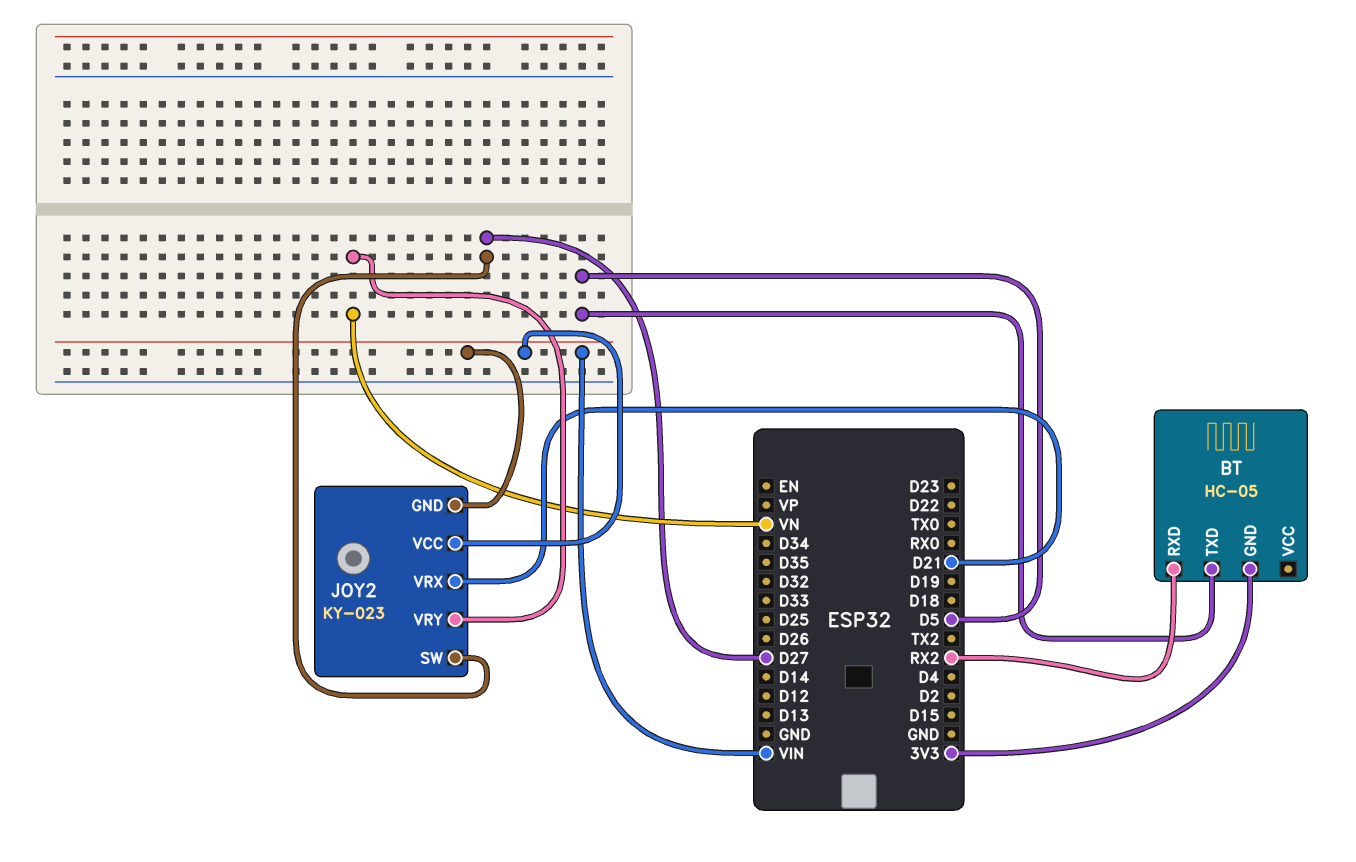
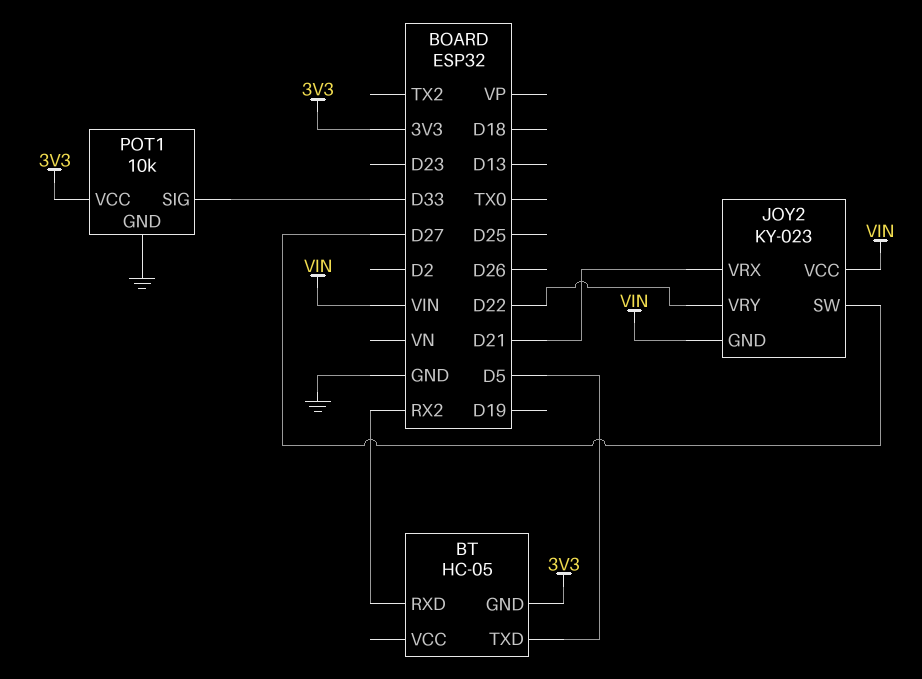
JOY2 pin VRY: VN -> D22
POT1: none -> 10k
POT1 pin GND: none -> GND
POT1 pin SIG: none -> D33
POT1 pin VCC: none -> 3V3

